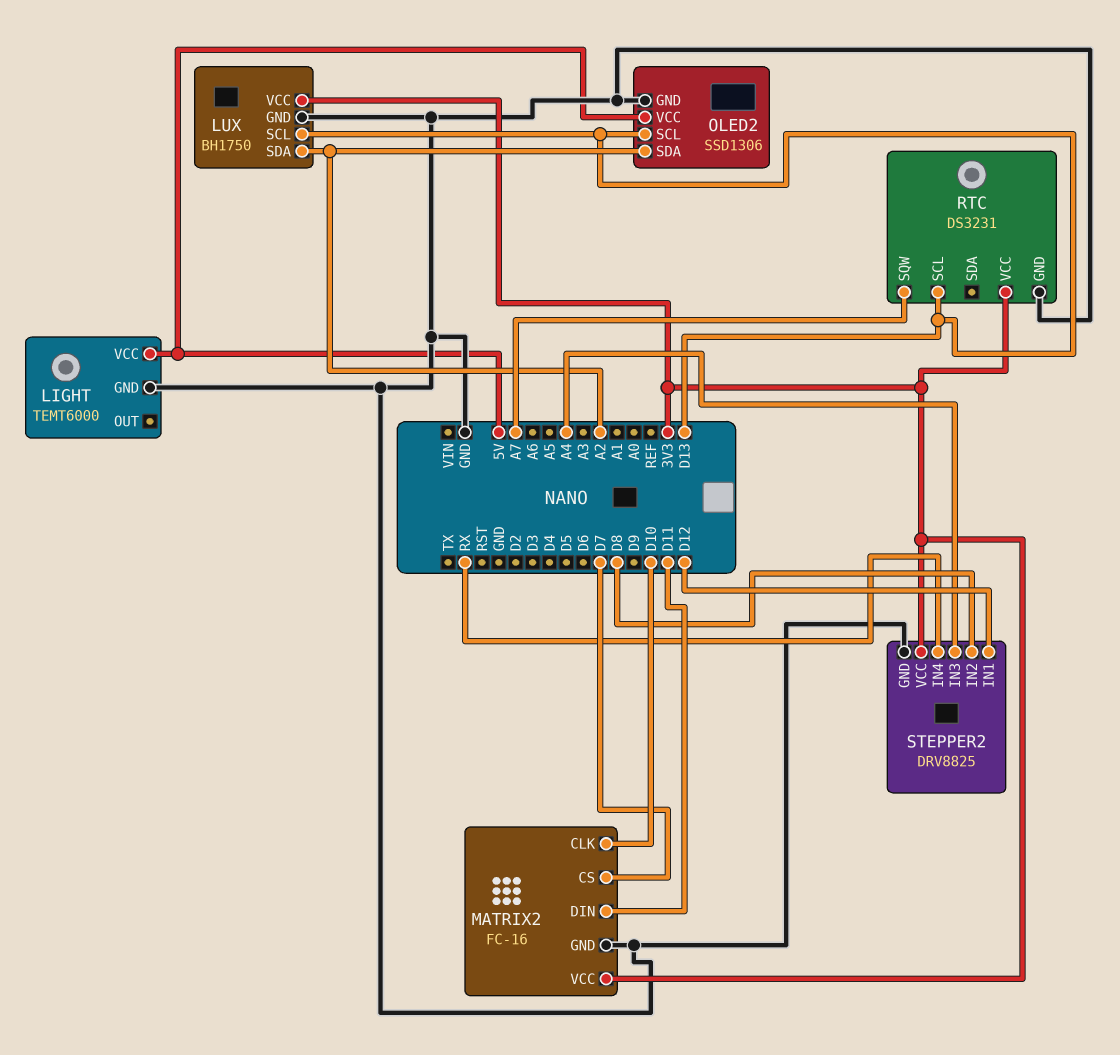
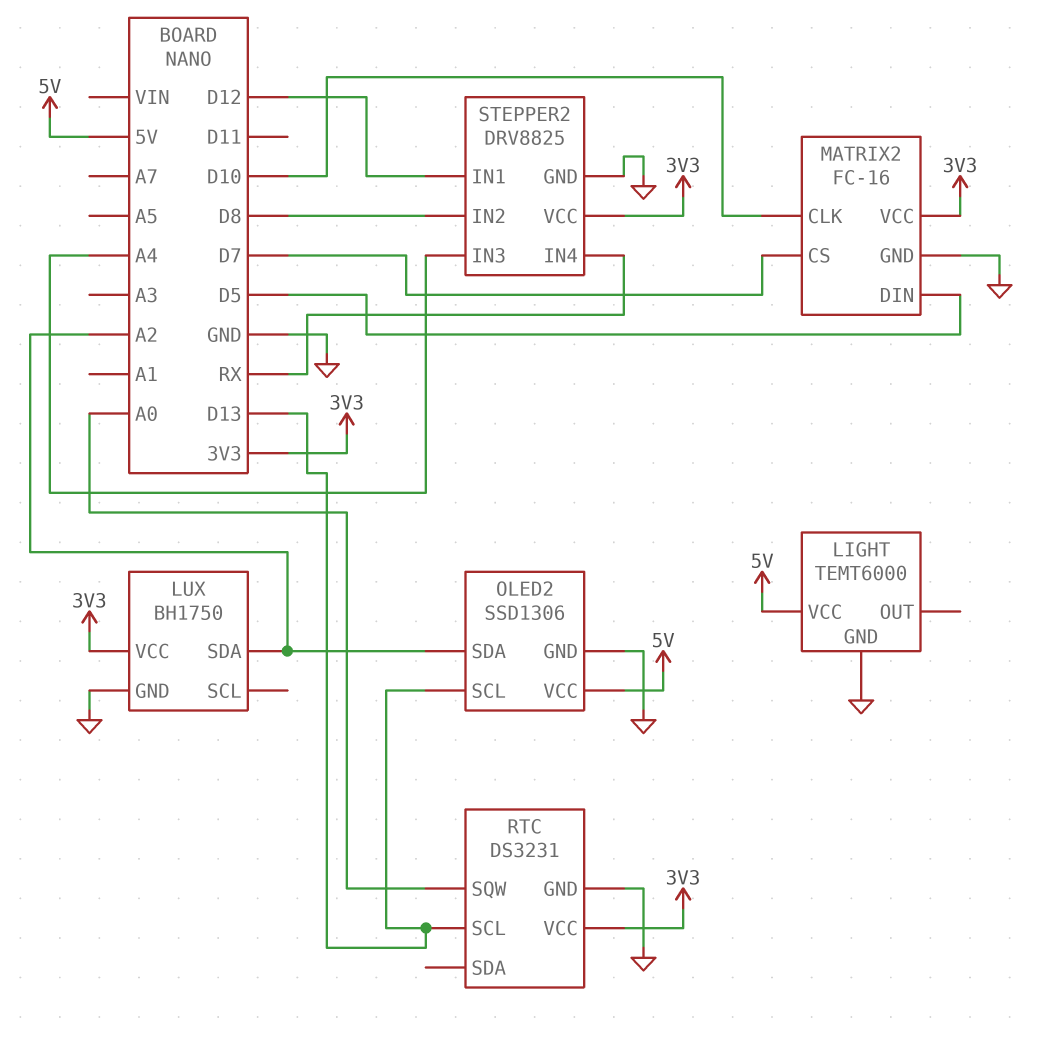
LUX pin SCL: D13 -> none
MATRIX2 pin DIN: D11 -> D5
RTC pin SQW: A7 -> A0

